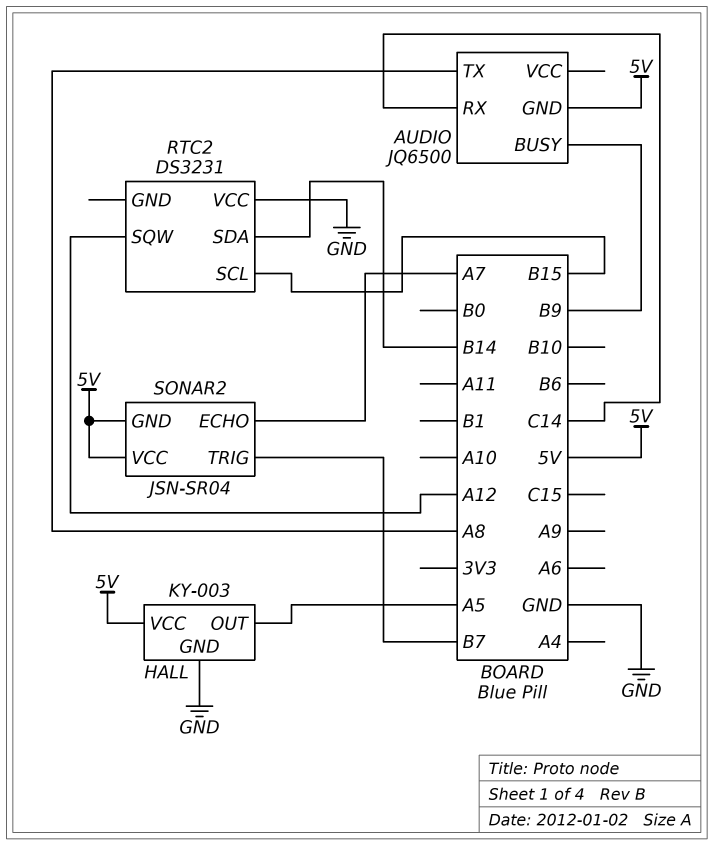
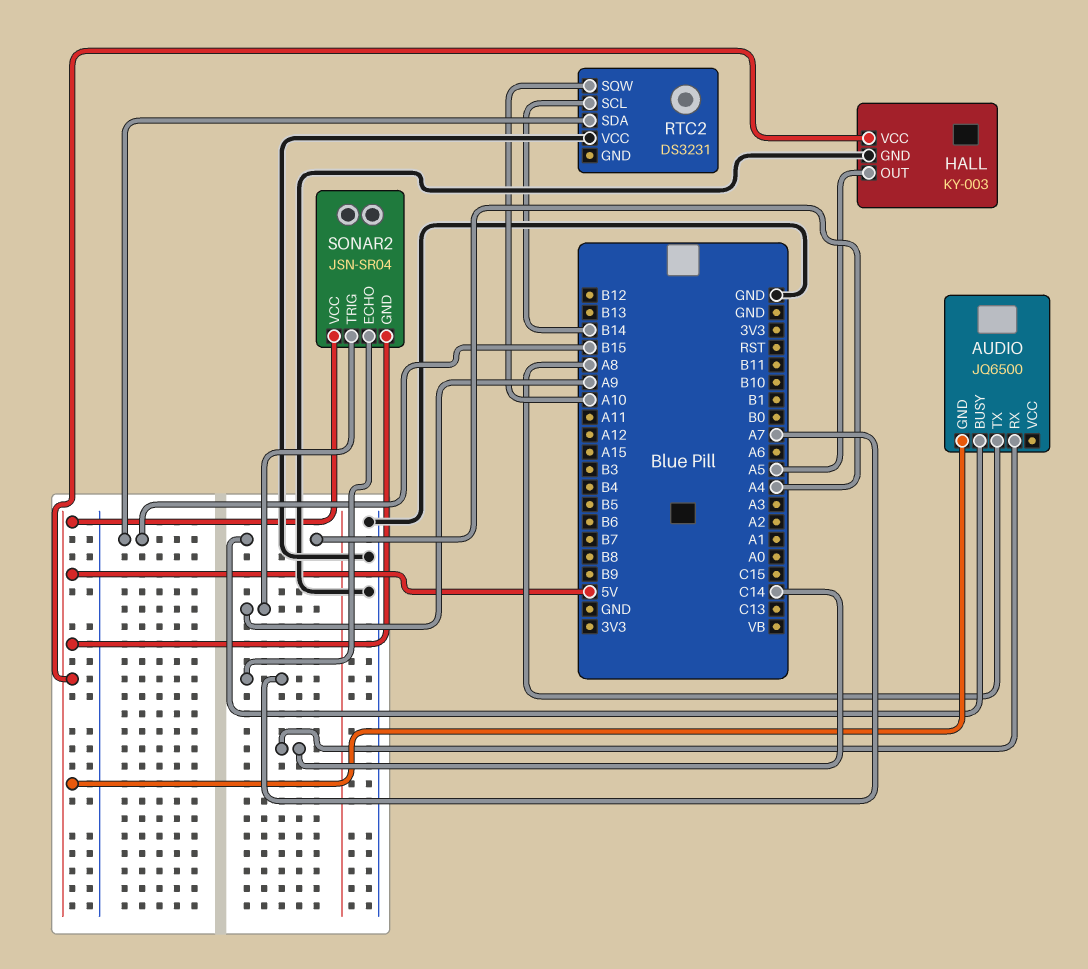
AUDIO pin BUSY: B9 -> A4
RTC2 pin SCL: B15 -> B14
RTC2 pin SDA: B14 -> B15
RTC2 pin SQW: A12 -> A10
SONAR2 pin TRIG: B7 -> A9

